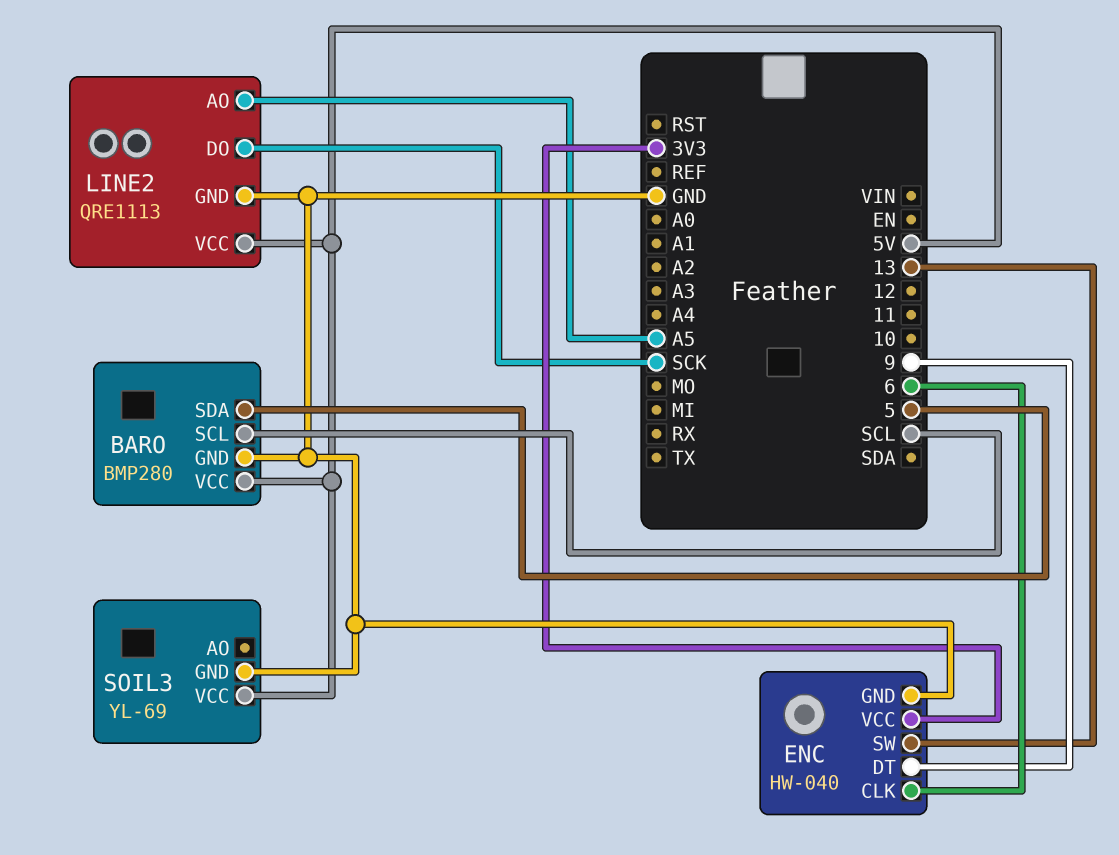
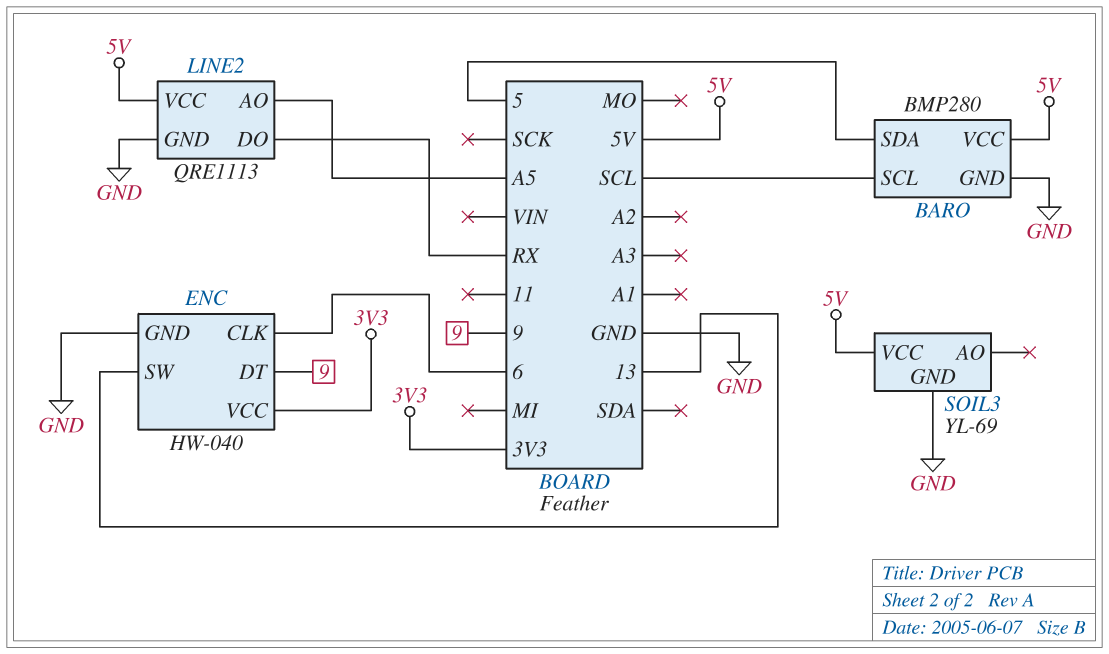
LINE2 pin DO: SCK -> RX

